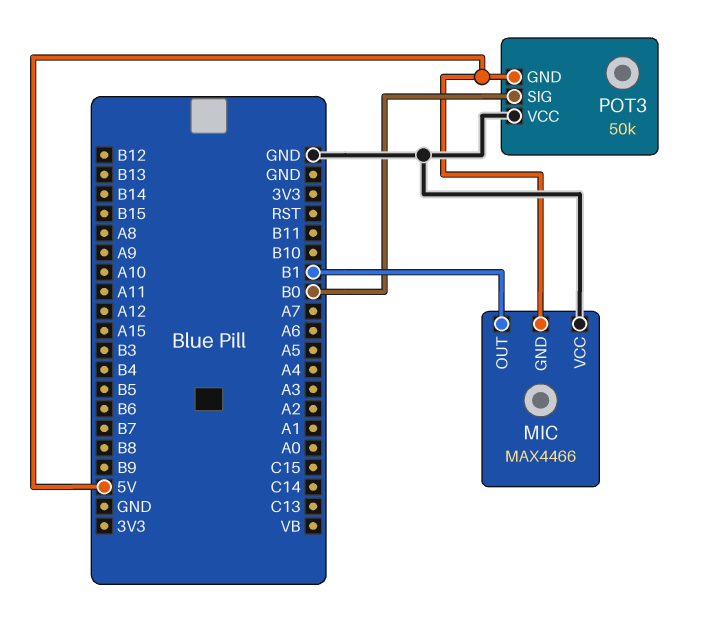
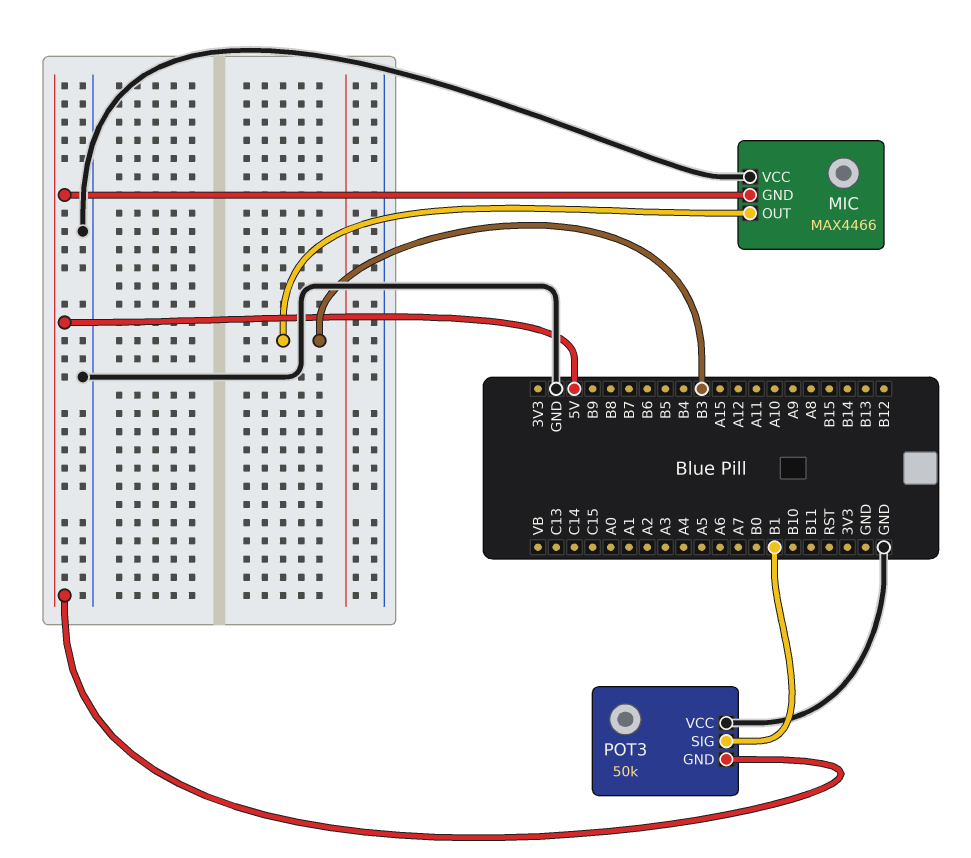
MIC pin OUT: B1 -> B3
POT3 pin SIG: B0 -> B1

